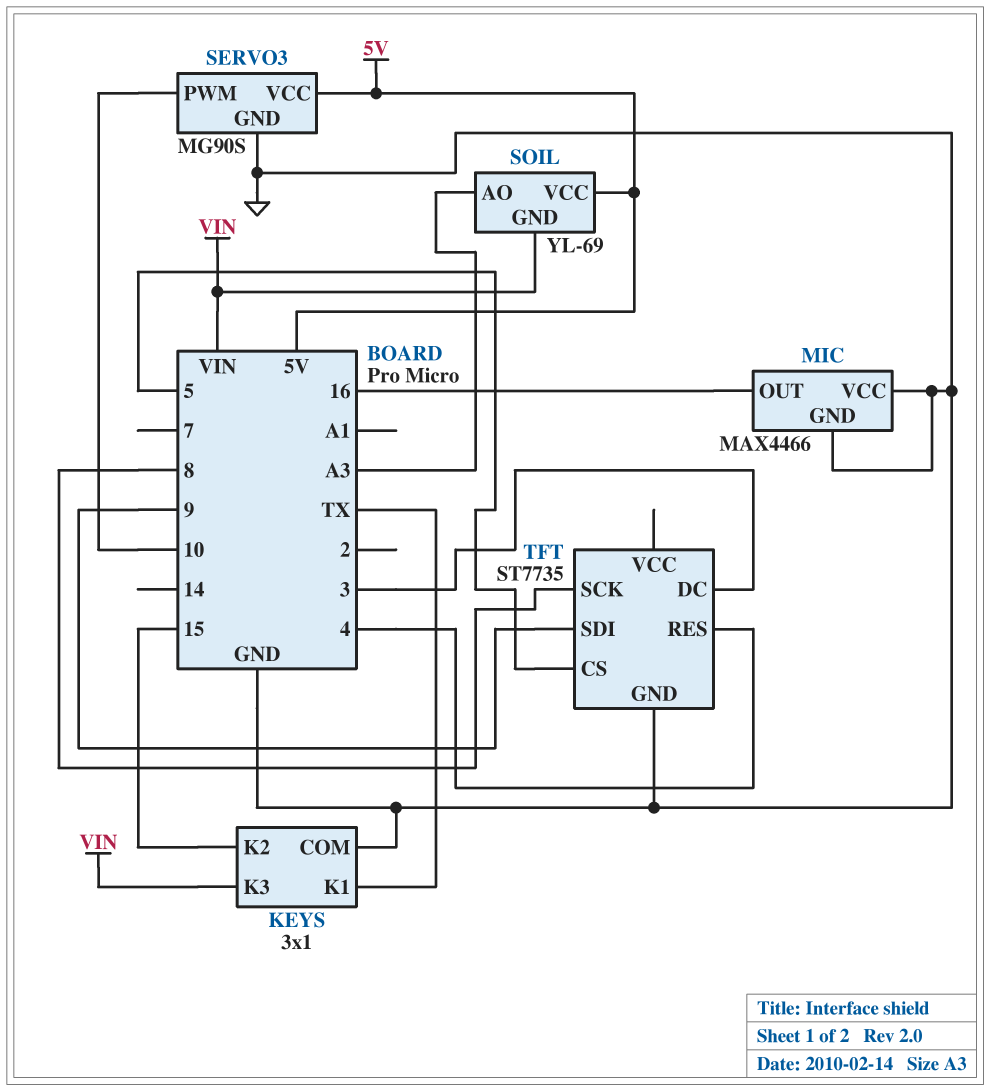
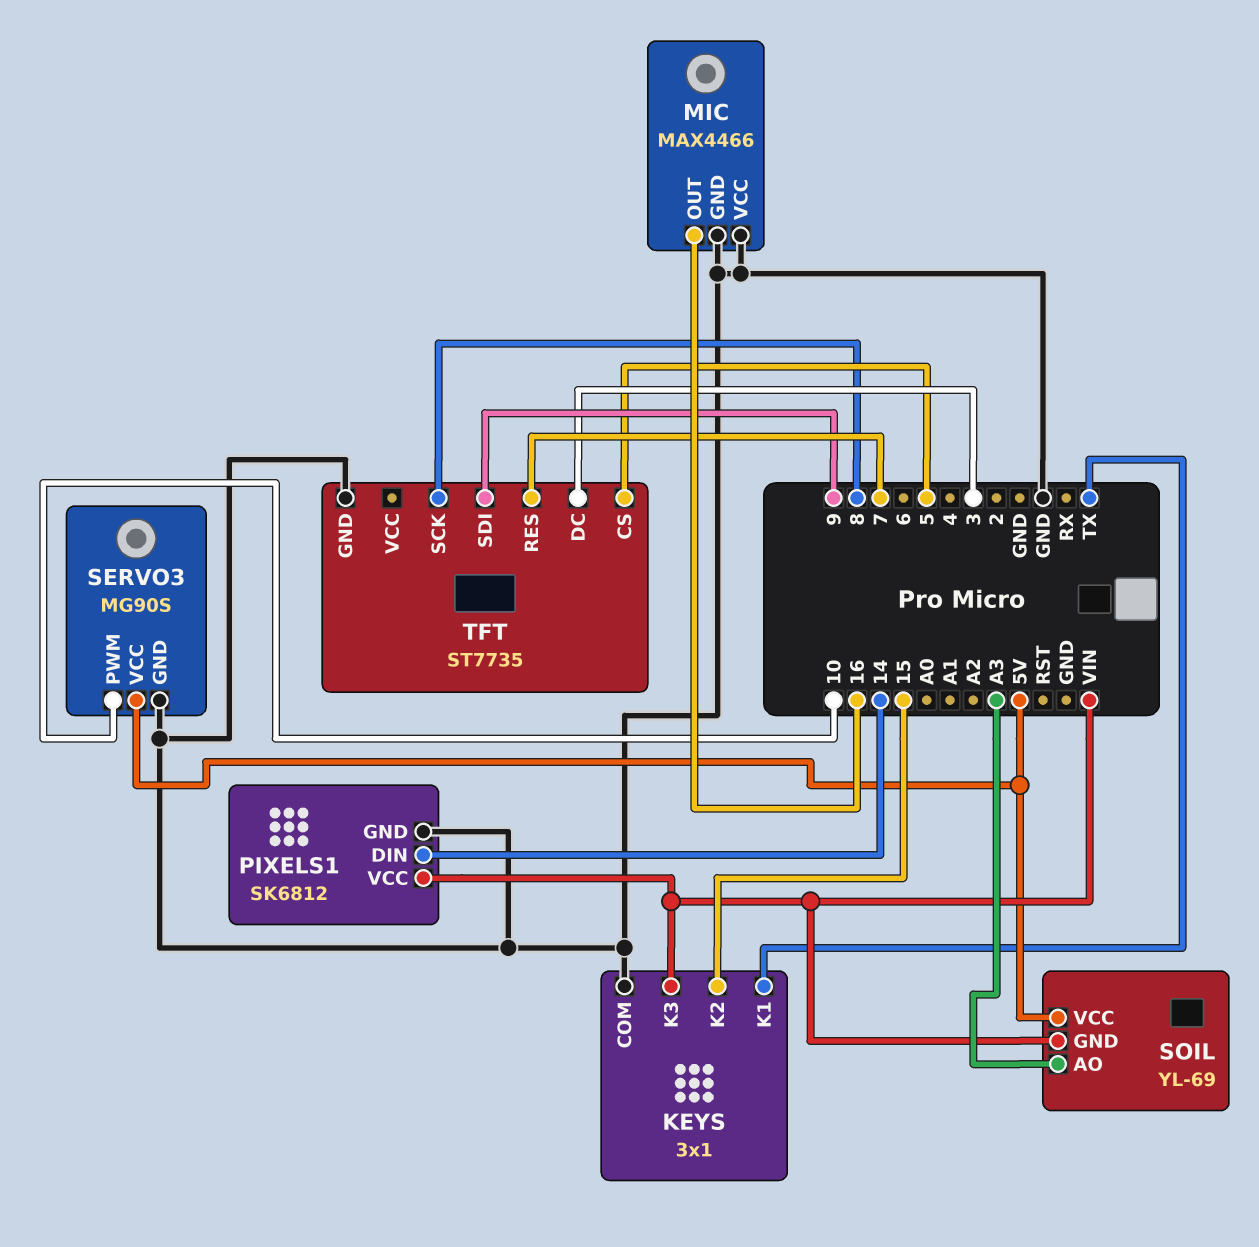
PIXELS1: none -> SK6812
PIXELS1 pin DIN: none -> 14
PIXELS1 pin GND: none -> GND
PIXELS1 pin VCC: none -> VIN
TFT pin RES: 4 -> 7

